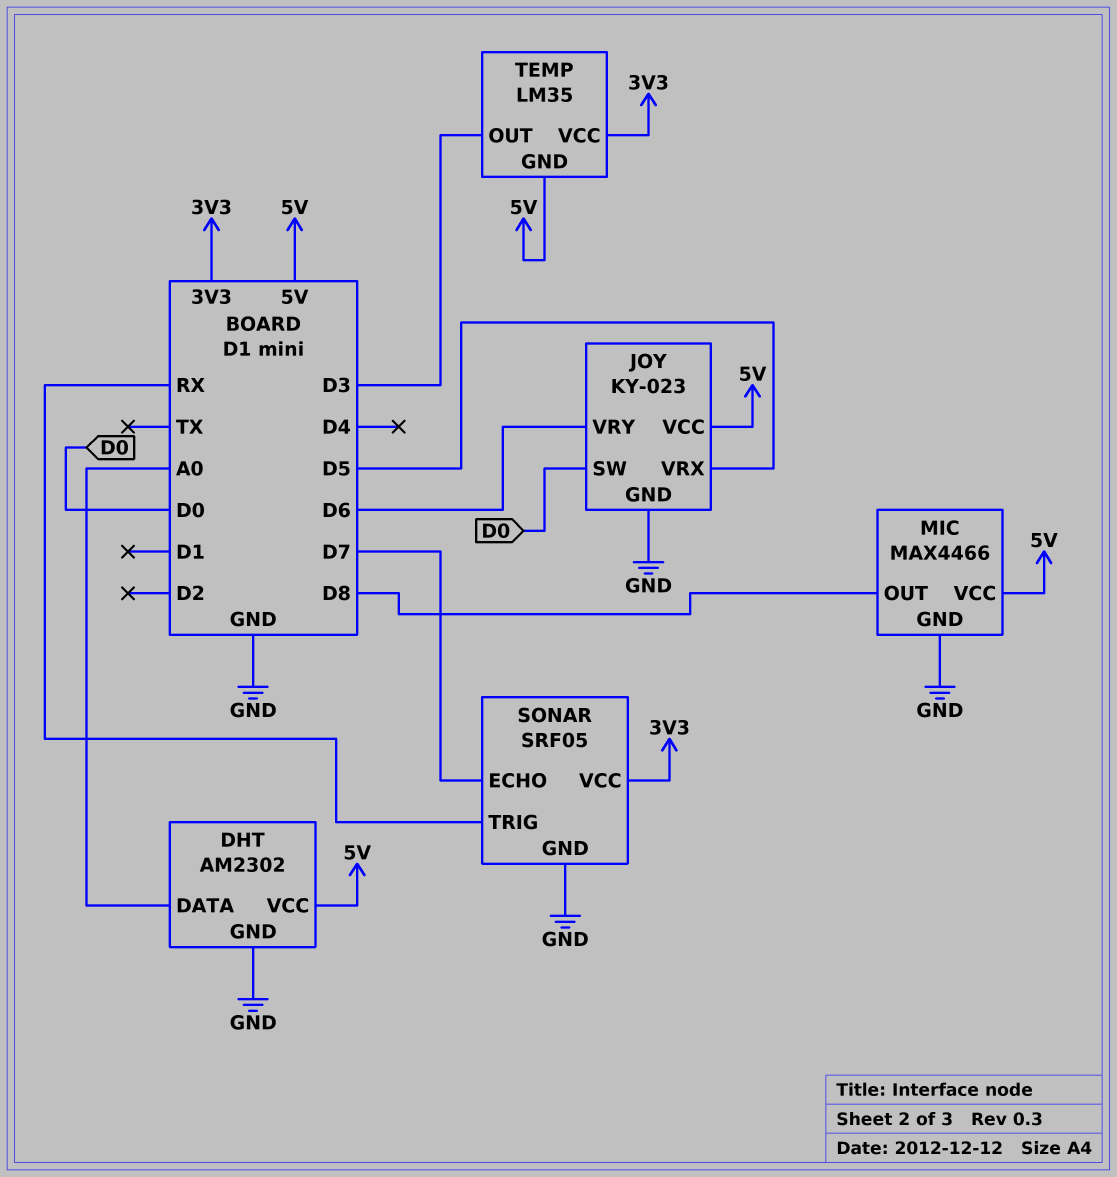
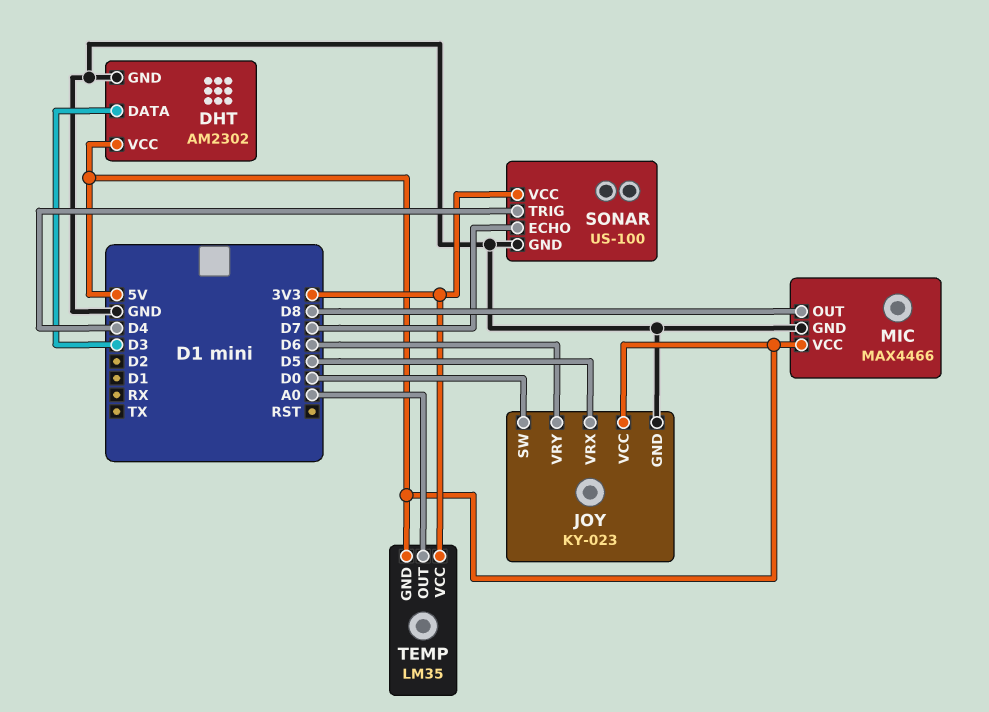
DHT pin DATA: A0 -> D3
SONAR: SRF05 -> US-100
SONAR pin TRIG: RX -> D4
TEMP pin OUT: D3 -> A0

